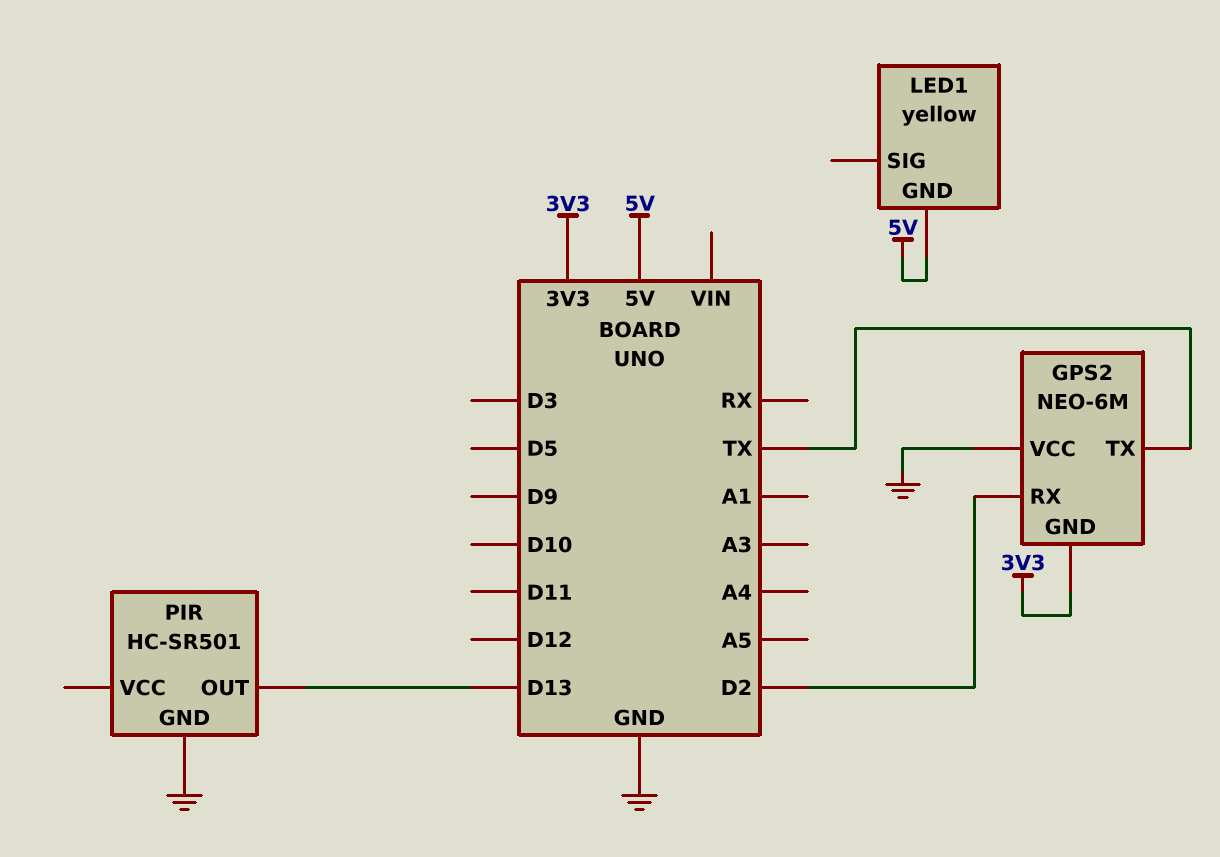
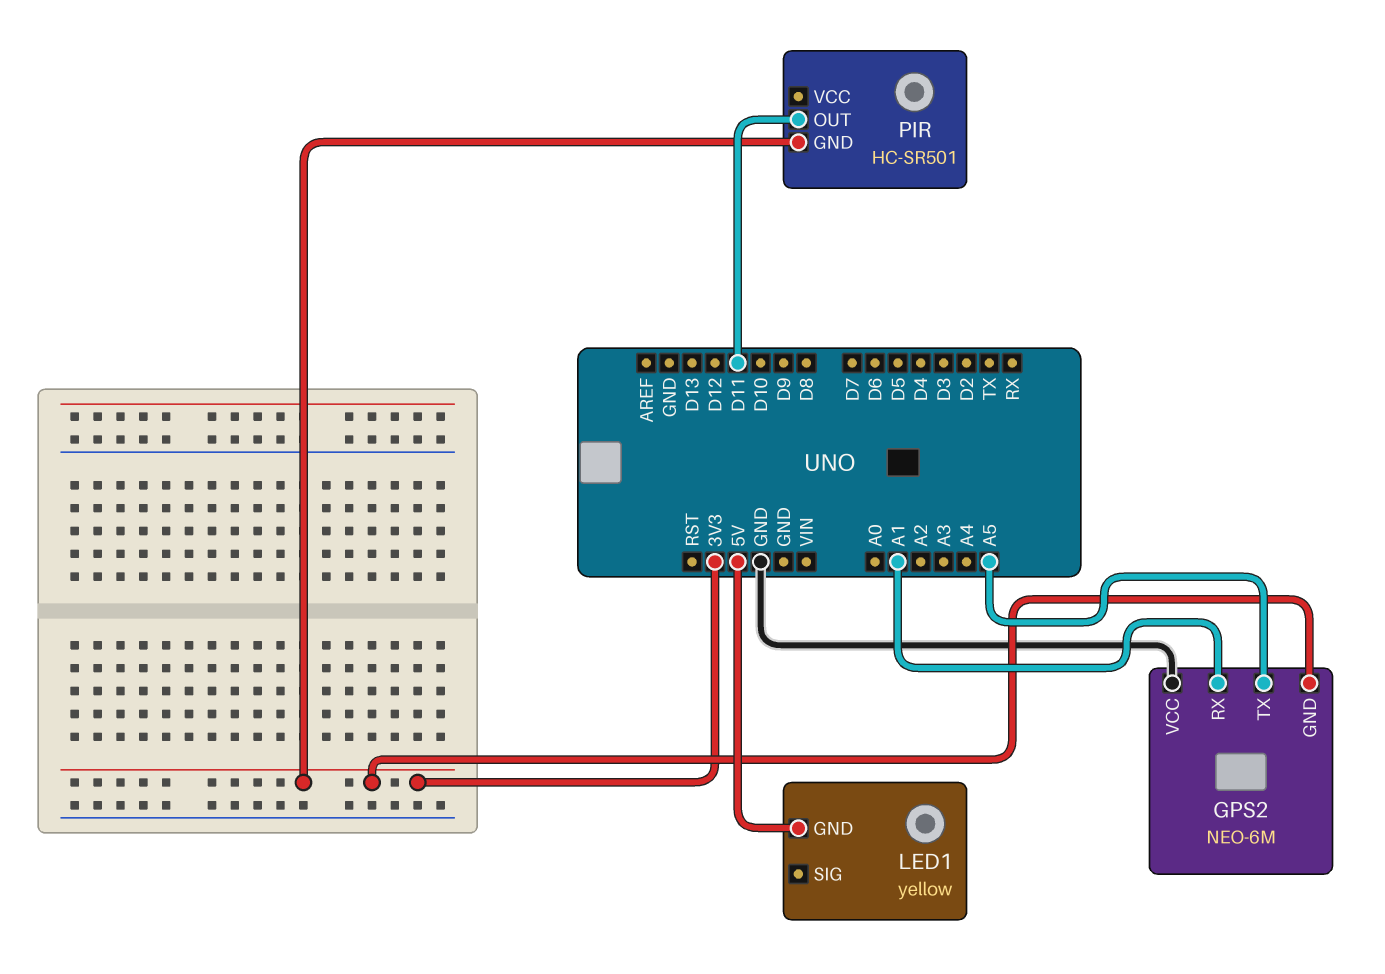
GPS2 pin RX: D2 -> A1
GPS2 pin TX: TX -> A5
PIR pin GND: GND -> 3V3
PIR pin OUT: D13 -> D11

